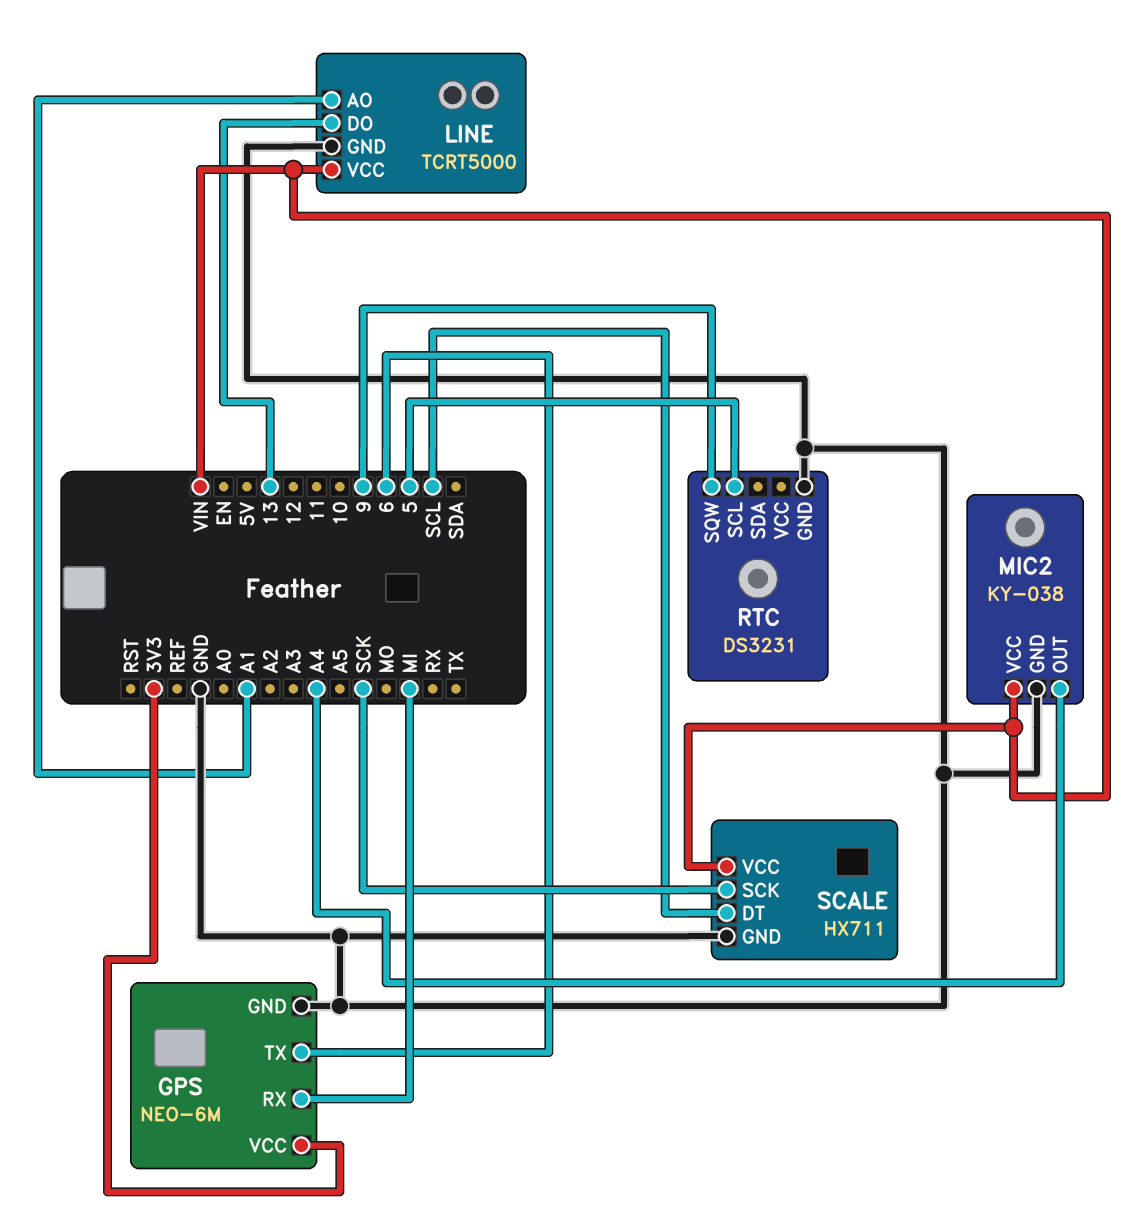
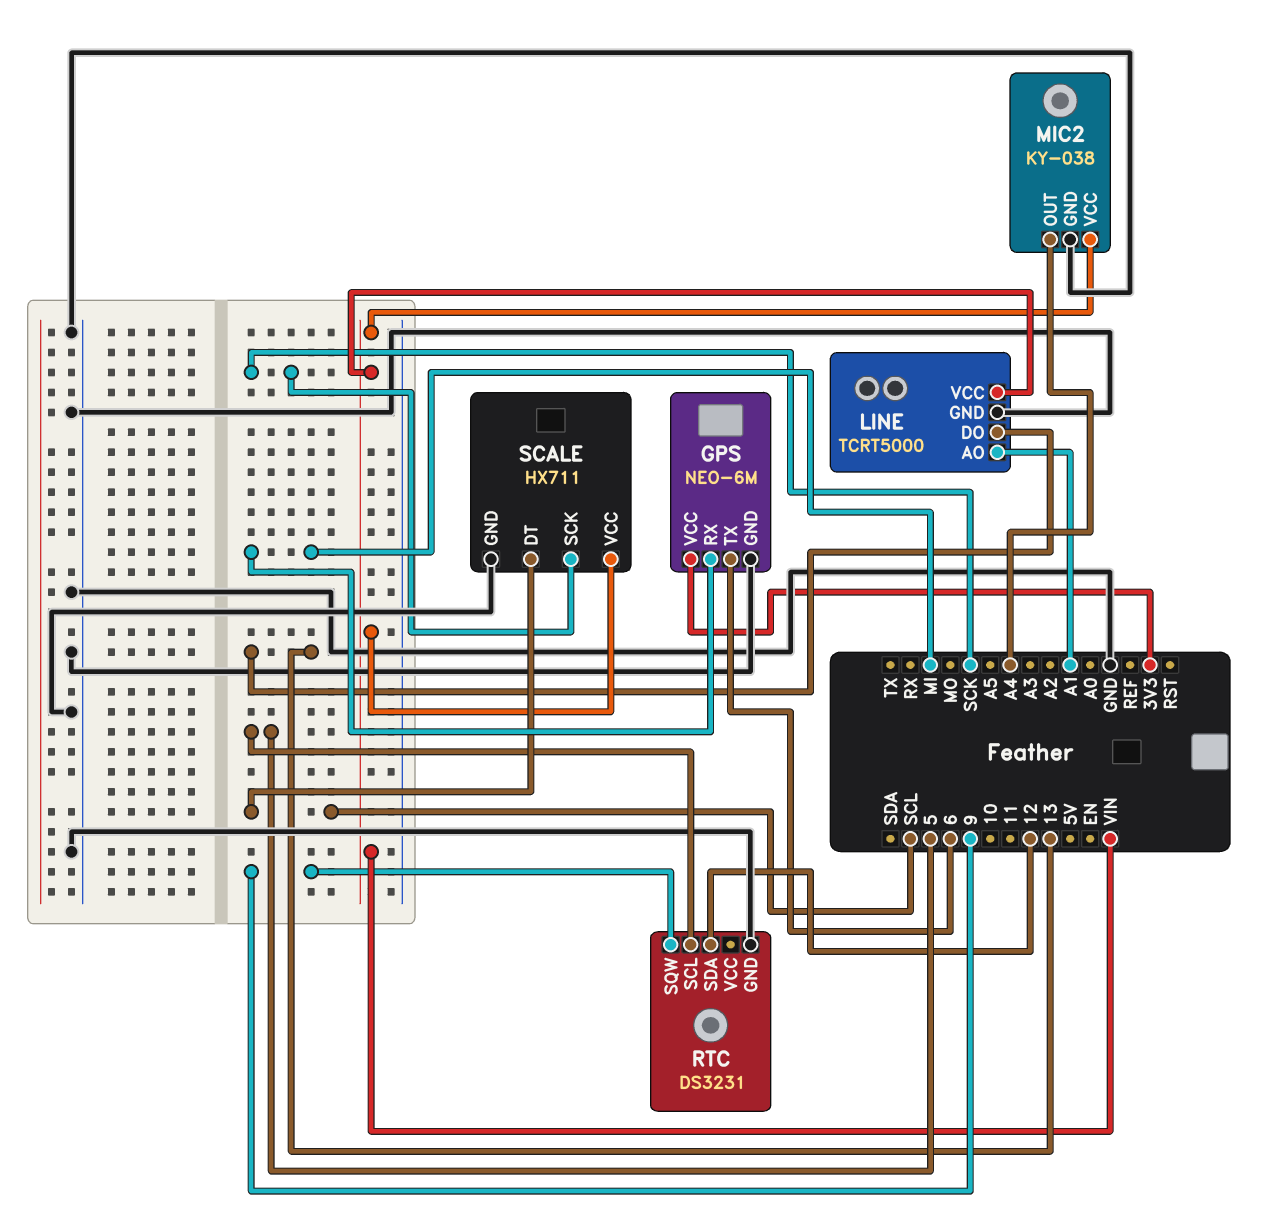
RTC pin SDA: none -> 12

